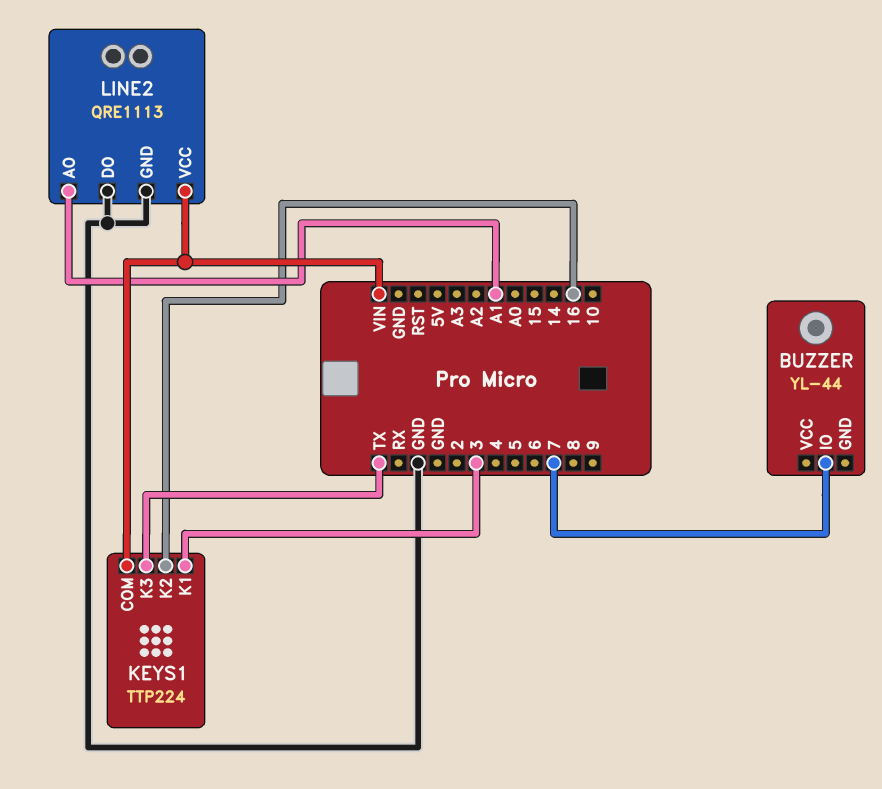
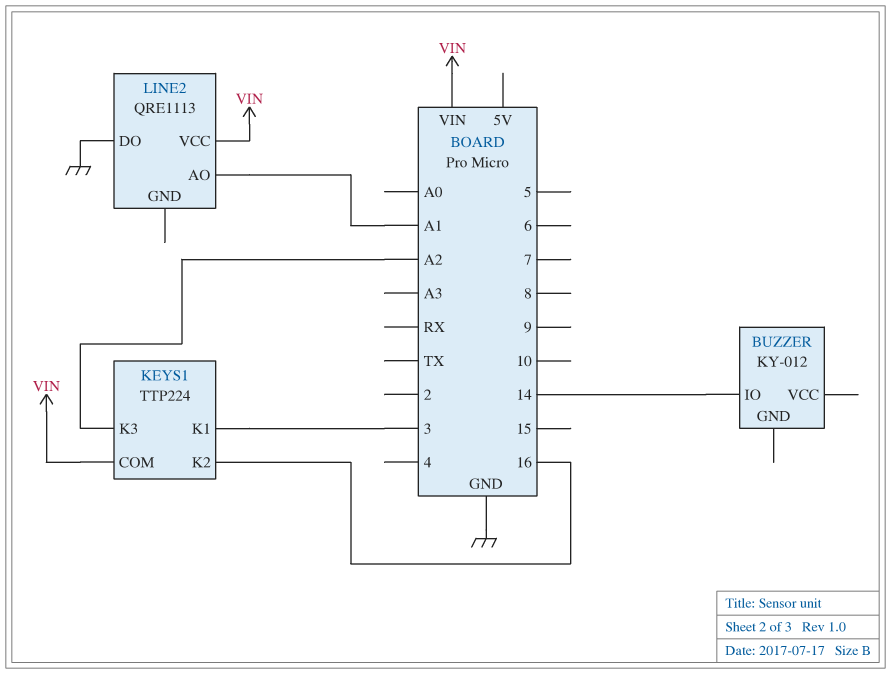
BUZZER: YL-44 -> KY-012
BUZZER pin IO: 7 -> 14
KEYS1 pin K3: TX -> A2
LINE2 pin GND: GND -> none

